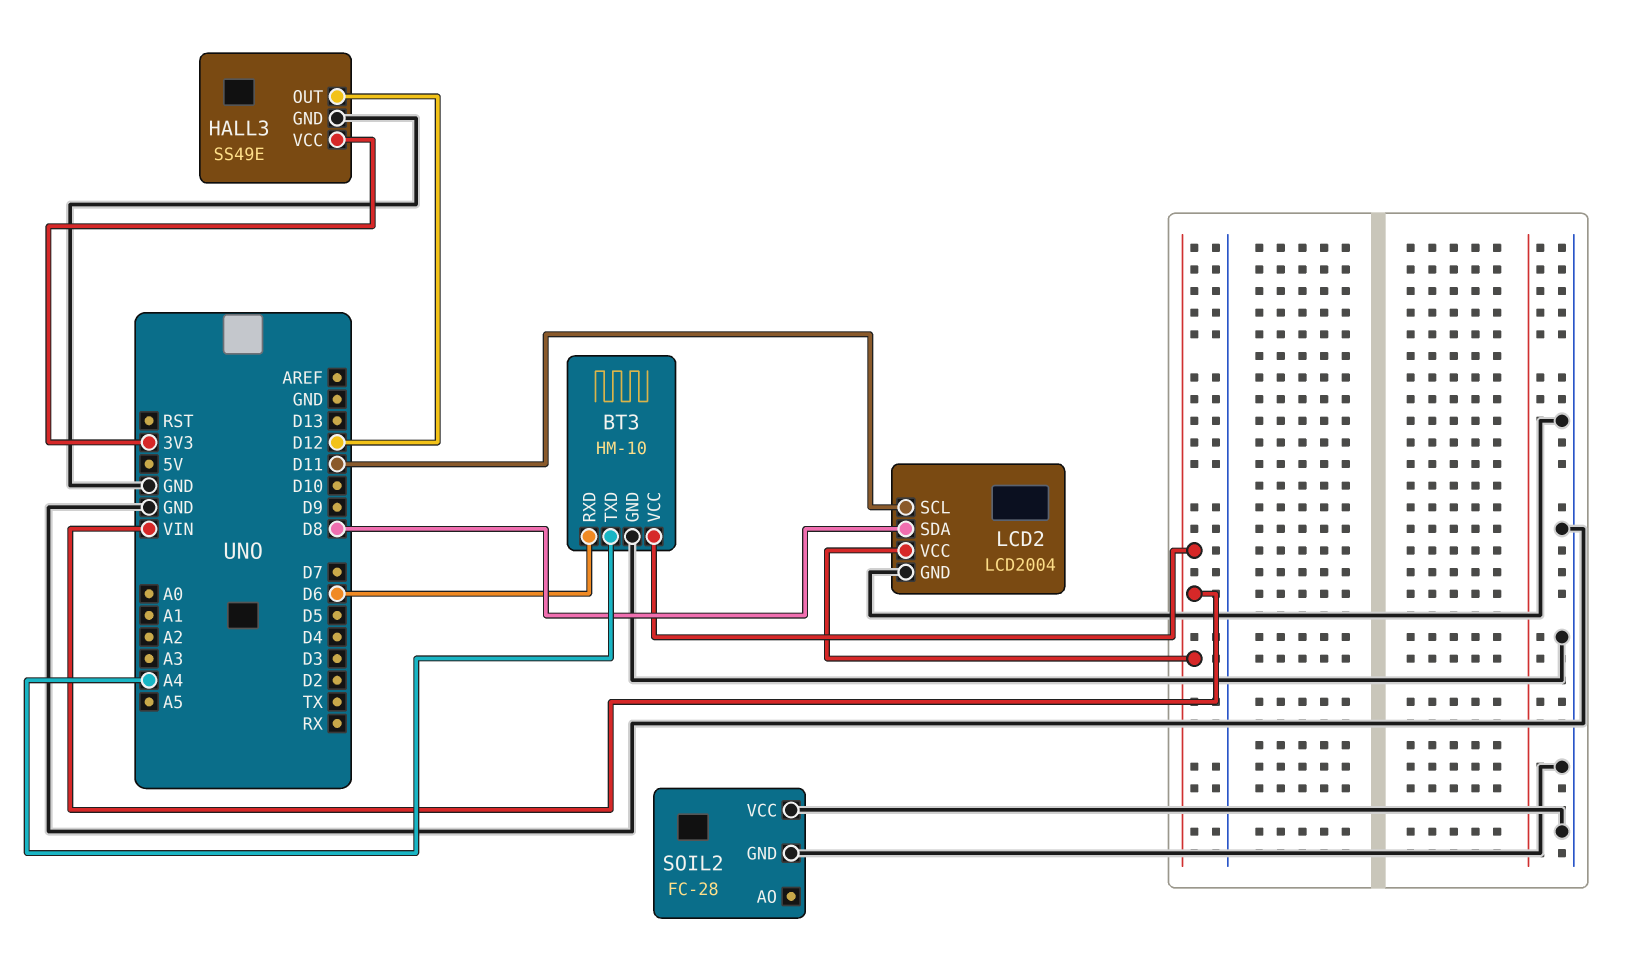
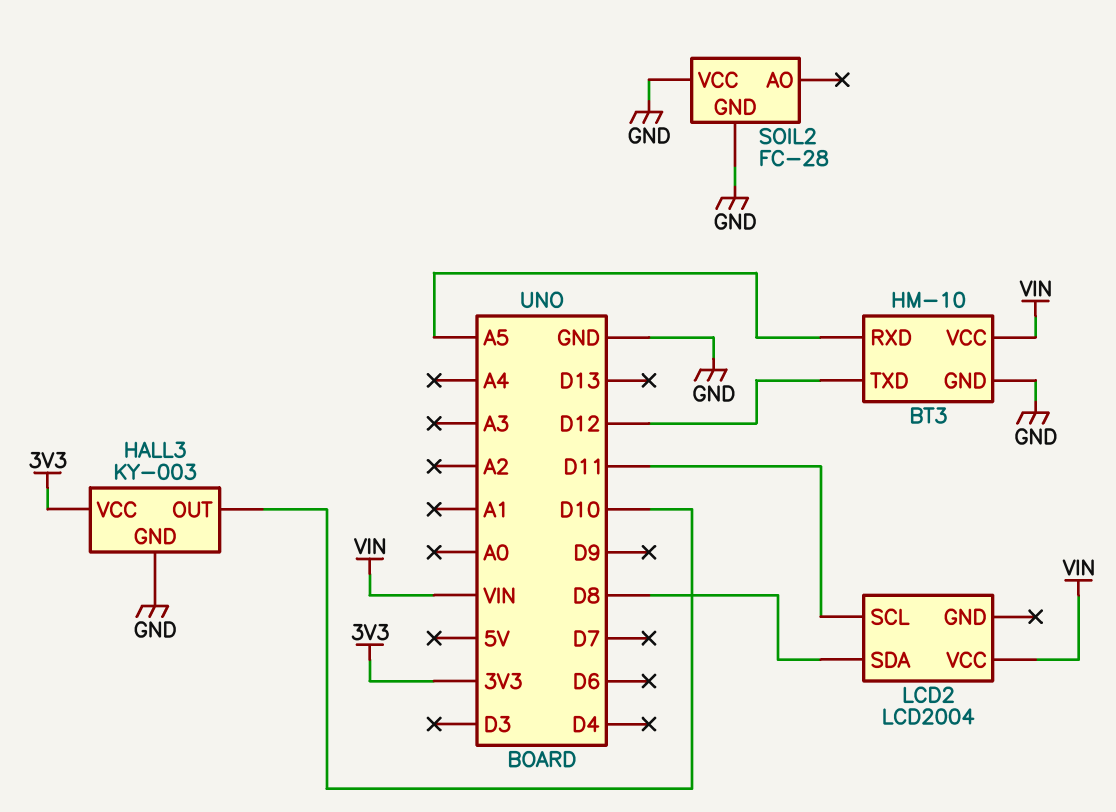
BT3 pin RXD: D6 -> A5
BT3 pin TXD: A4 -> D12
HALL3: SS49E -> KY-003
HALL3 pin OUT: D12 -> D10
LCD2 pin GND: GND -> none

